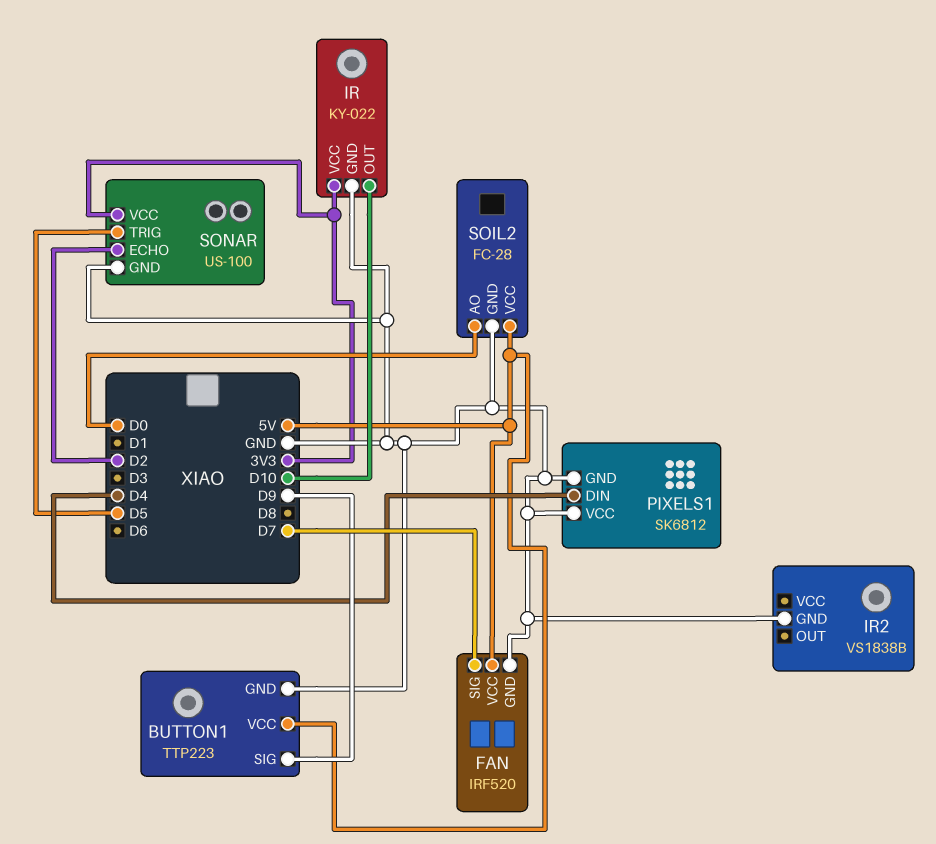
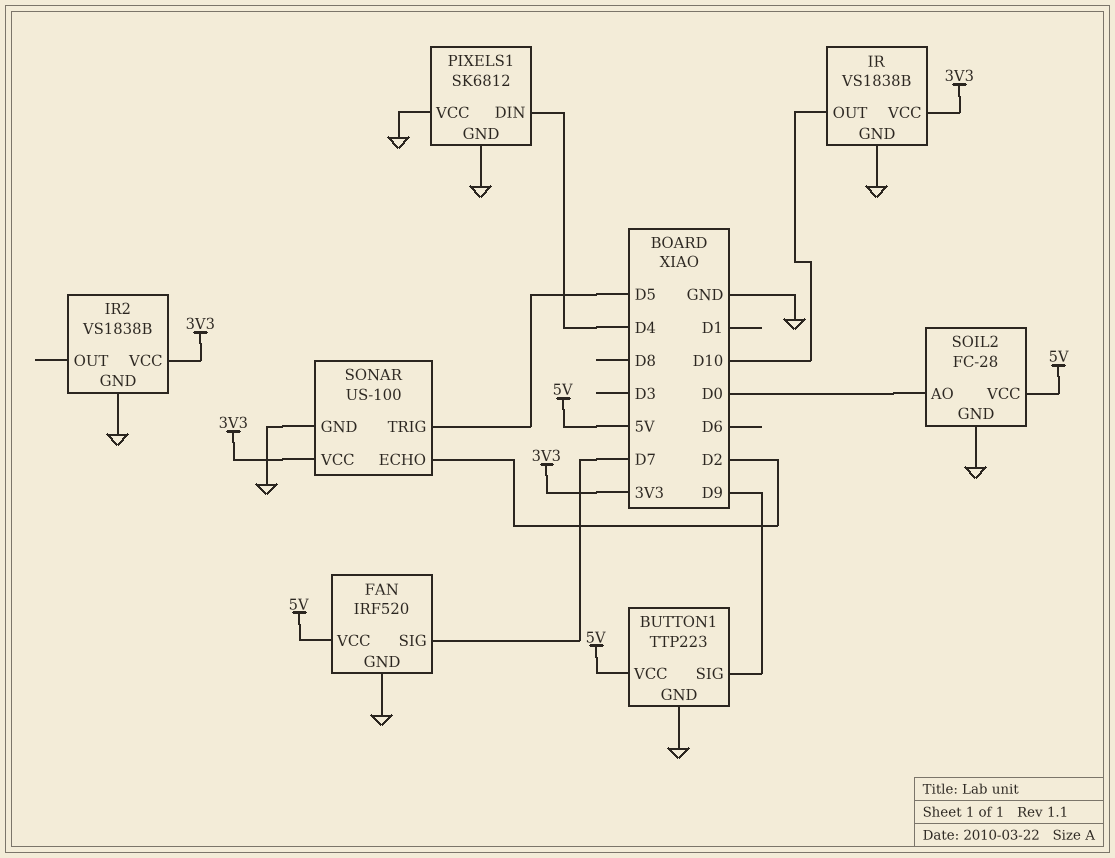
IR: KY-022 -> VS1838B
IR2 pin VCC: none -> 3V3

